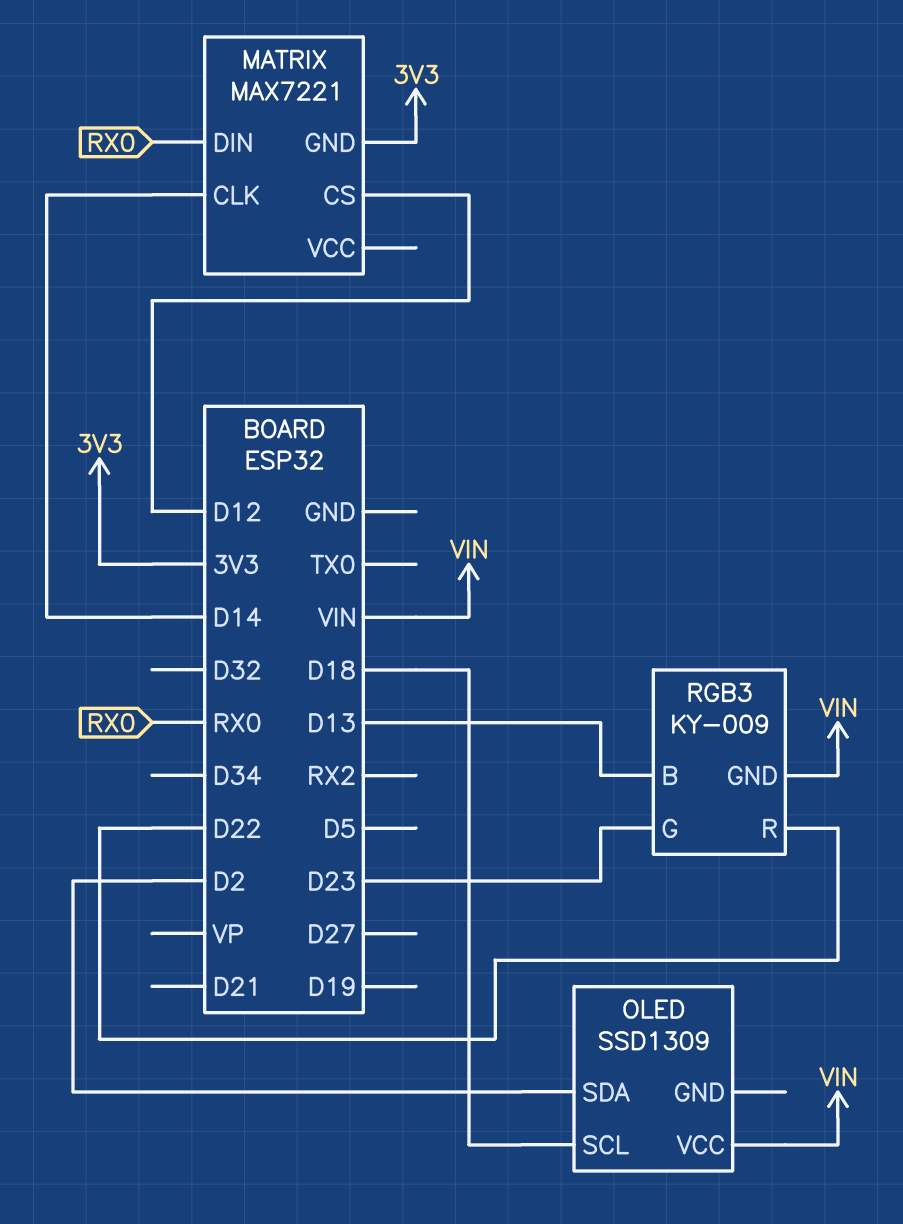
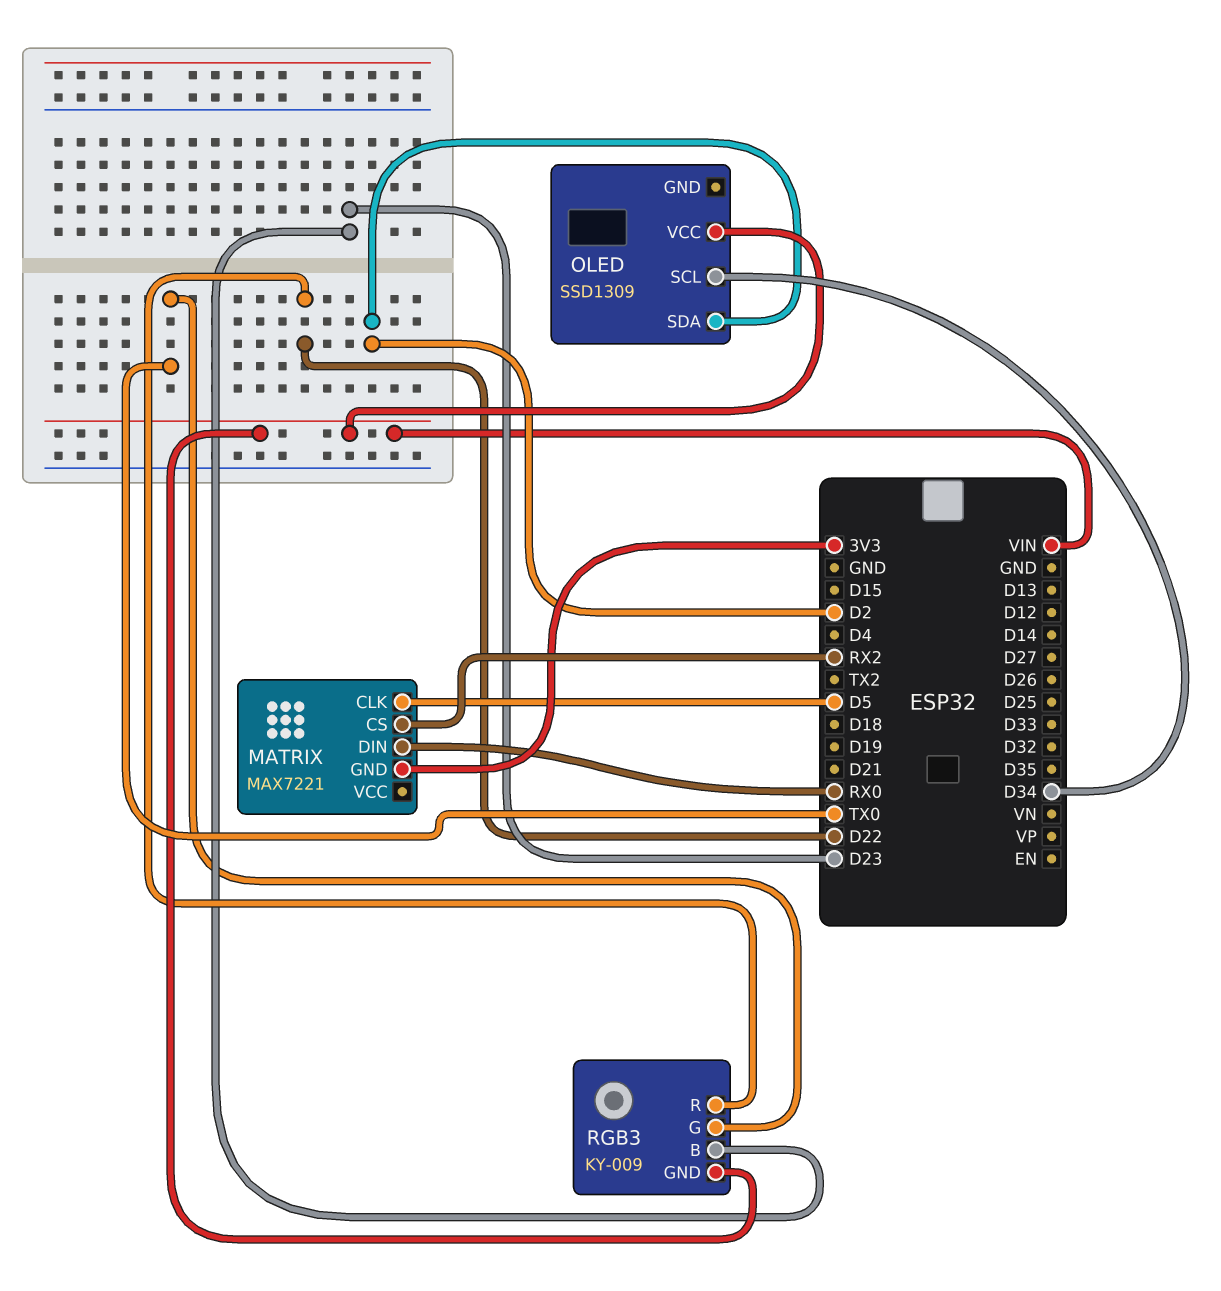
MATRIX pin CLK: D14 -> D5
MATRIX pin CS: D12 -> RX2
OLED pin SCL: D18 -> D34
RGB3 pin B: D13 -> D23
RGB3 pin G: D23 -> TX0

